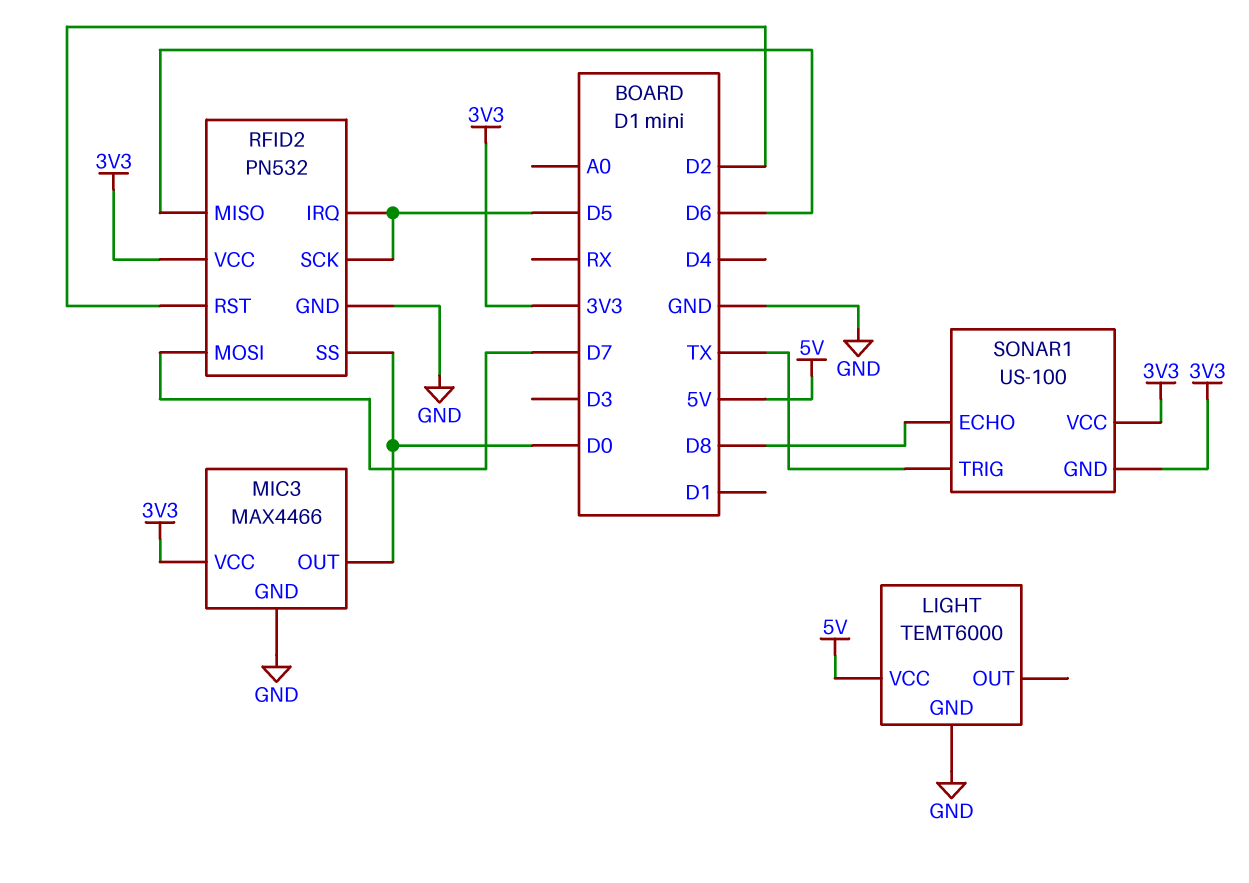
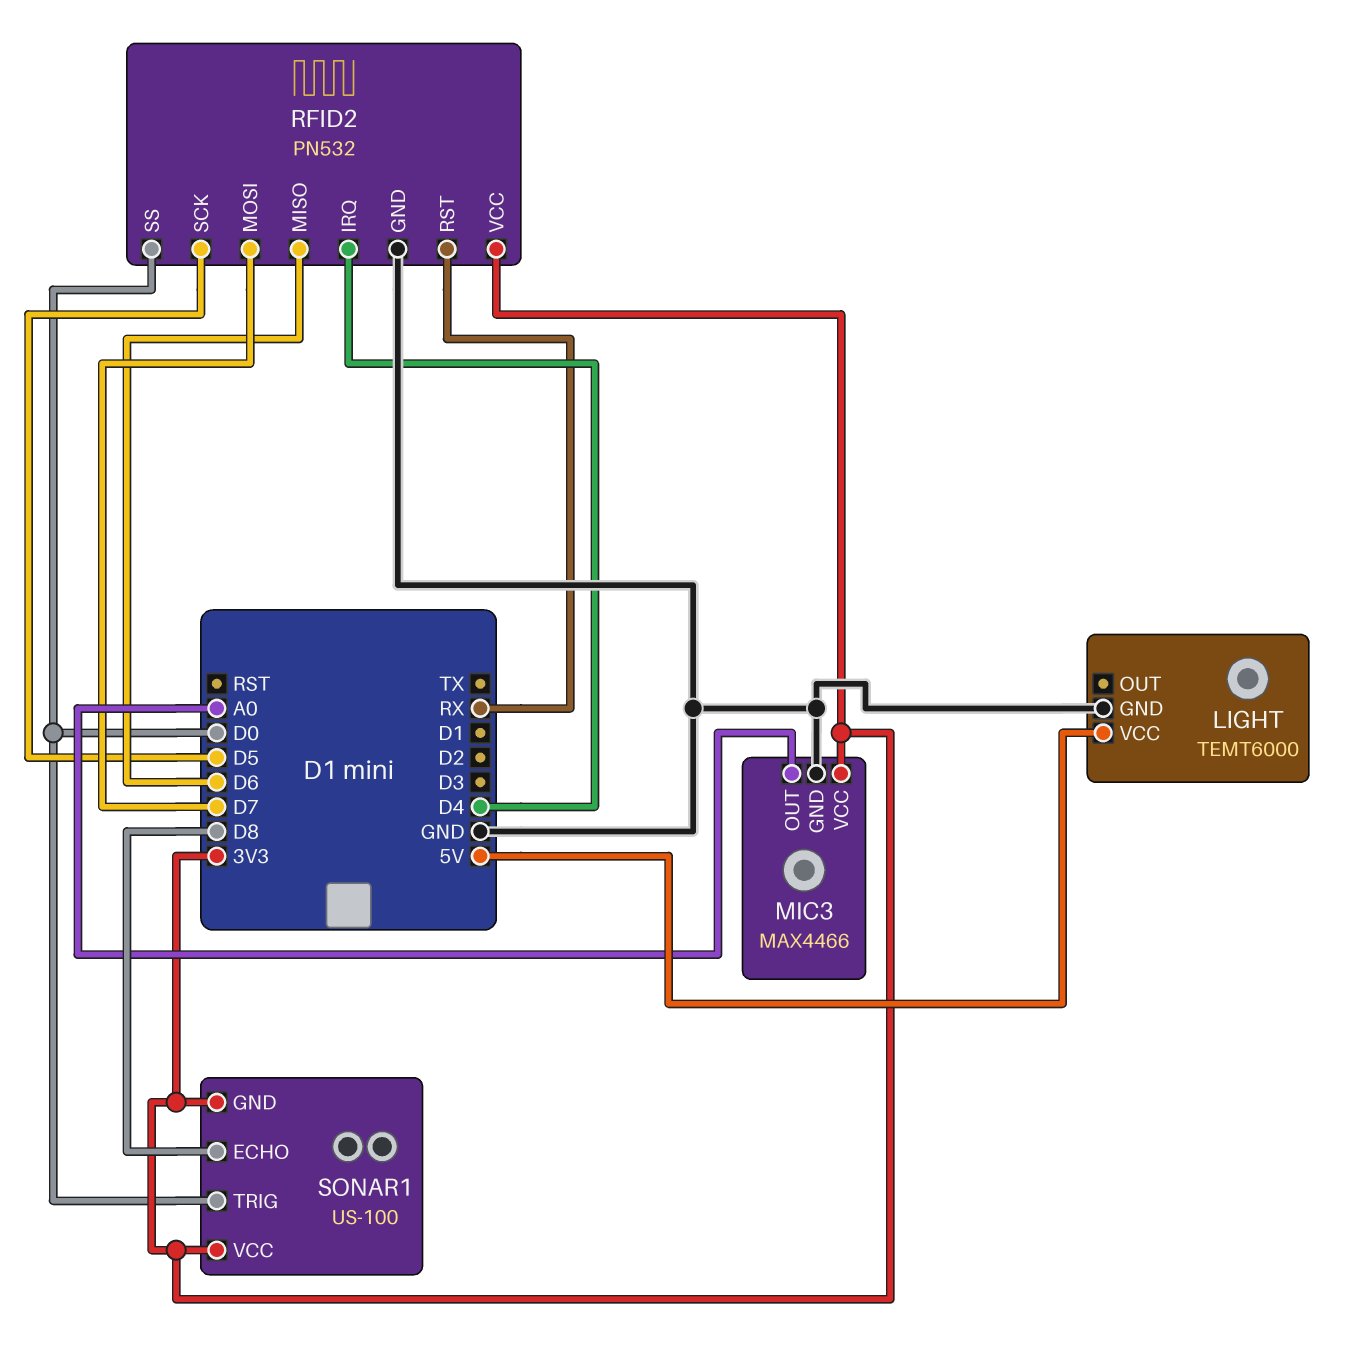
MIC3 pin OUT: D0 -> A0
RFID2 pin IRQ: D5 -> D4
RFID2 pin RST: D2 -> RX
SONAR1 pin TRIG: TX -> D0

